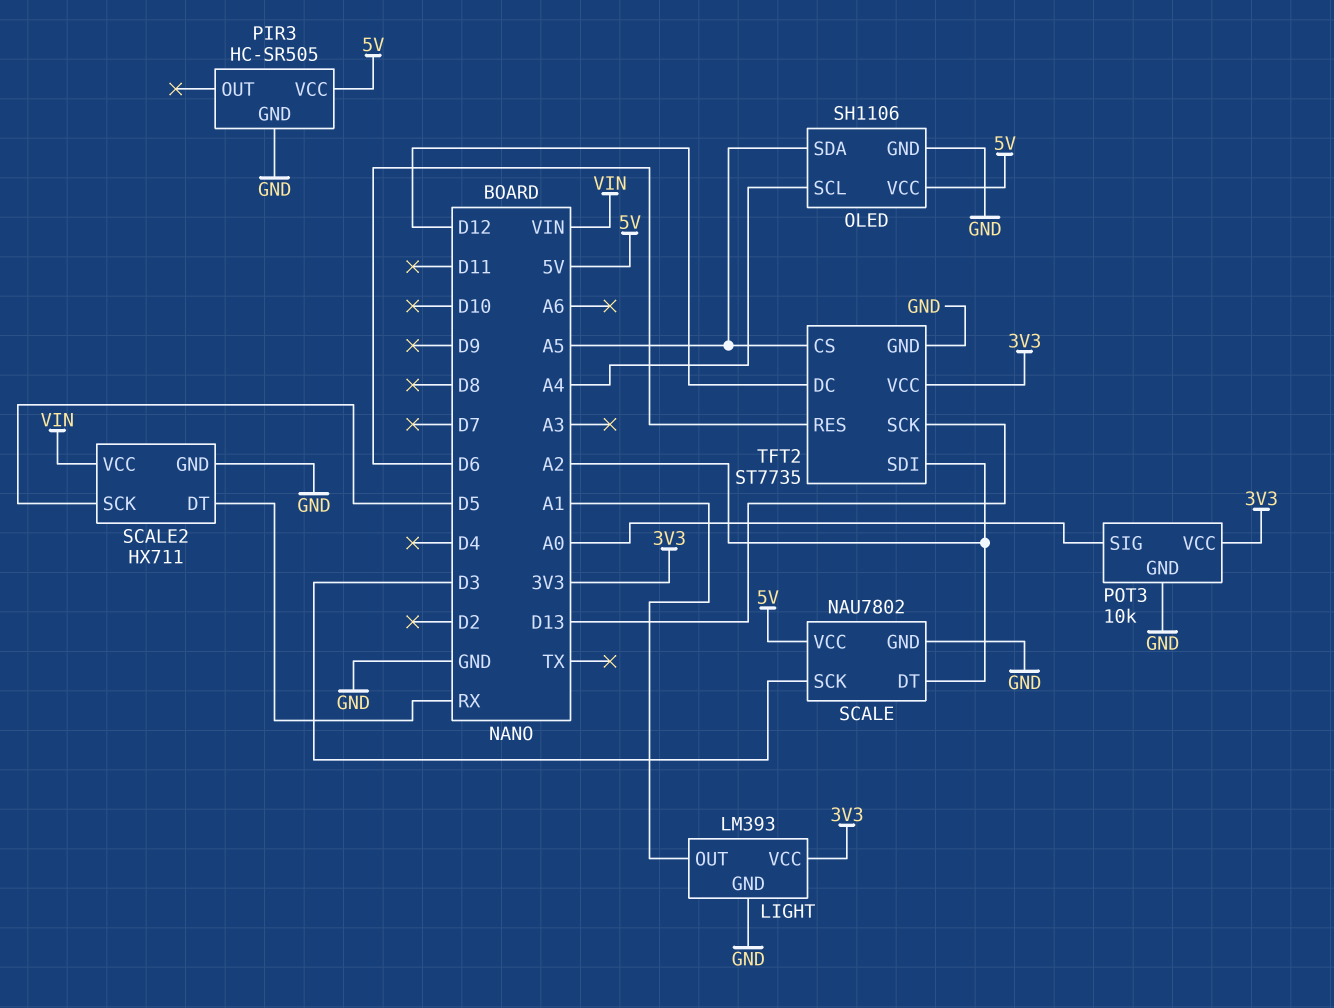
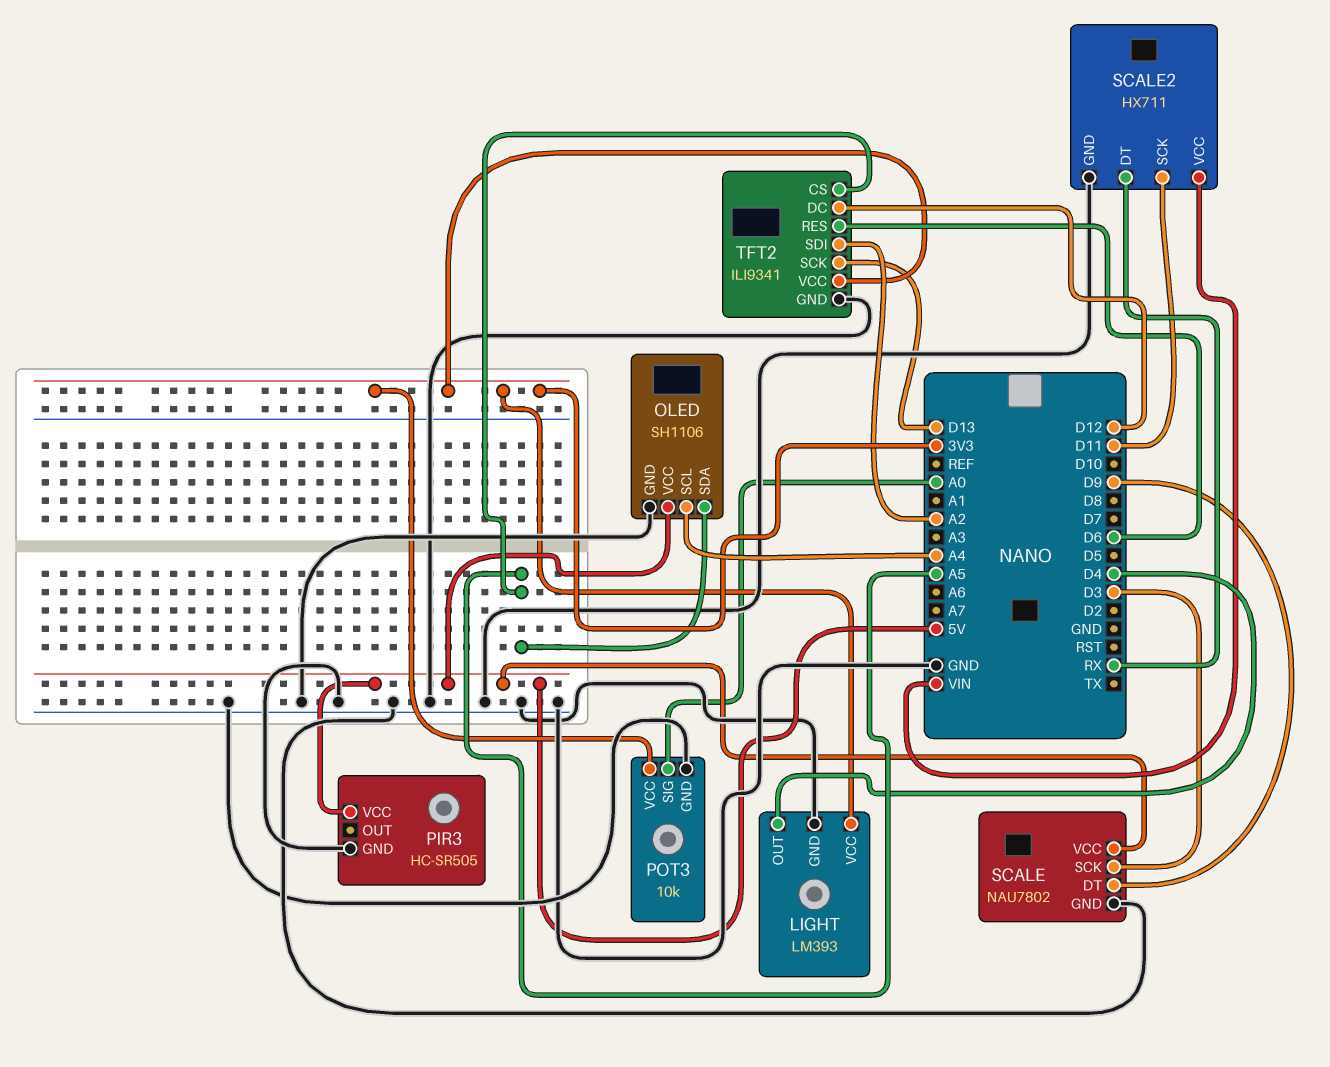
LIGHT pin OUT: A1 -> D4
SCALE pin DT: A2 -> D9
SCALE2 pin SCK: D5 -> D11
TFT2: ST7735 -> ILI9341

